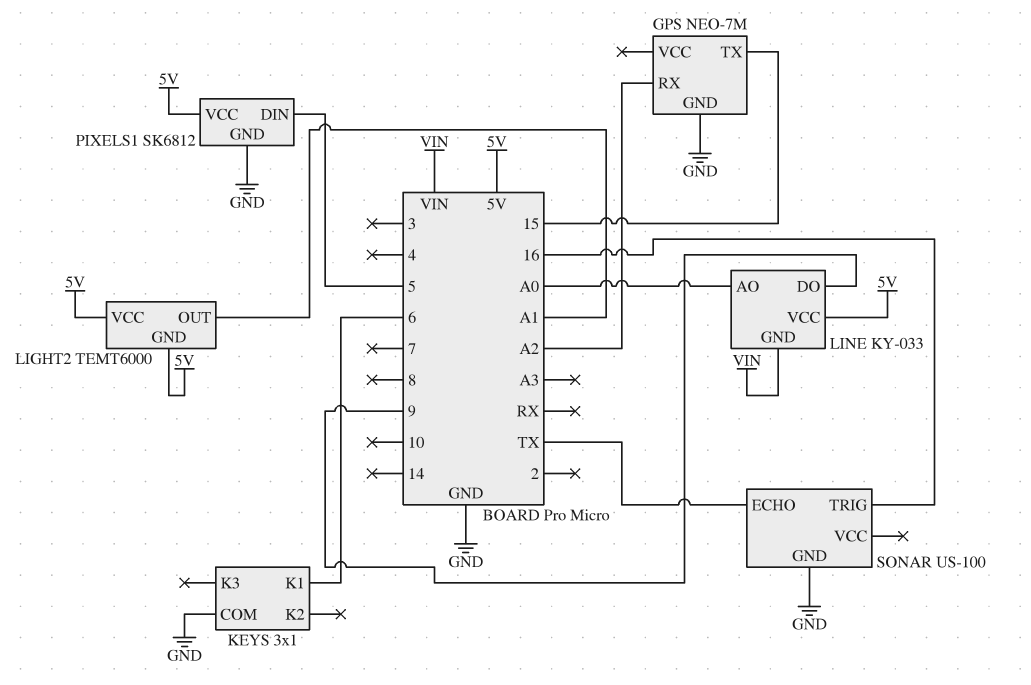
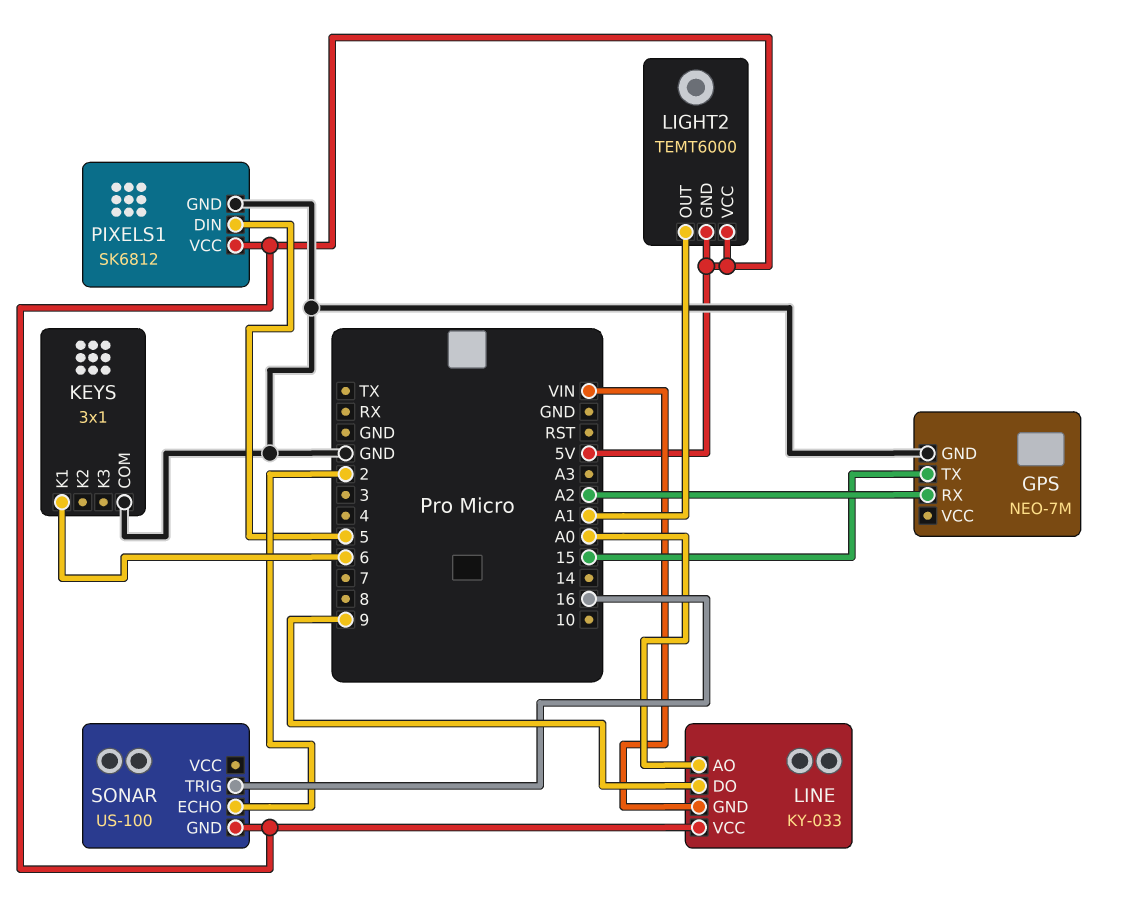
SONAR pin ECHO: TX -> 2
SONAR pin GND: GND -> 5V

